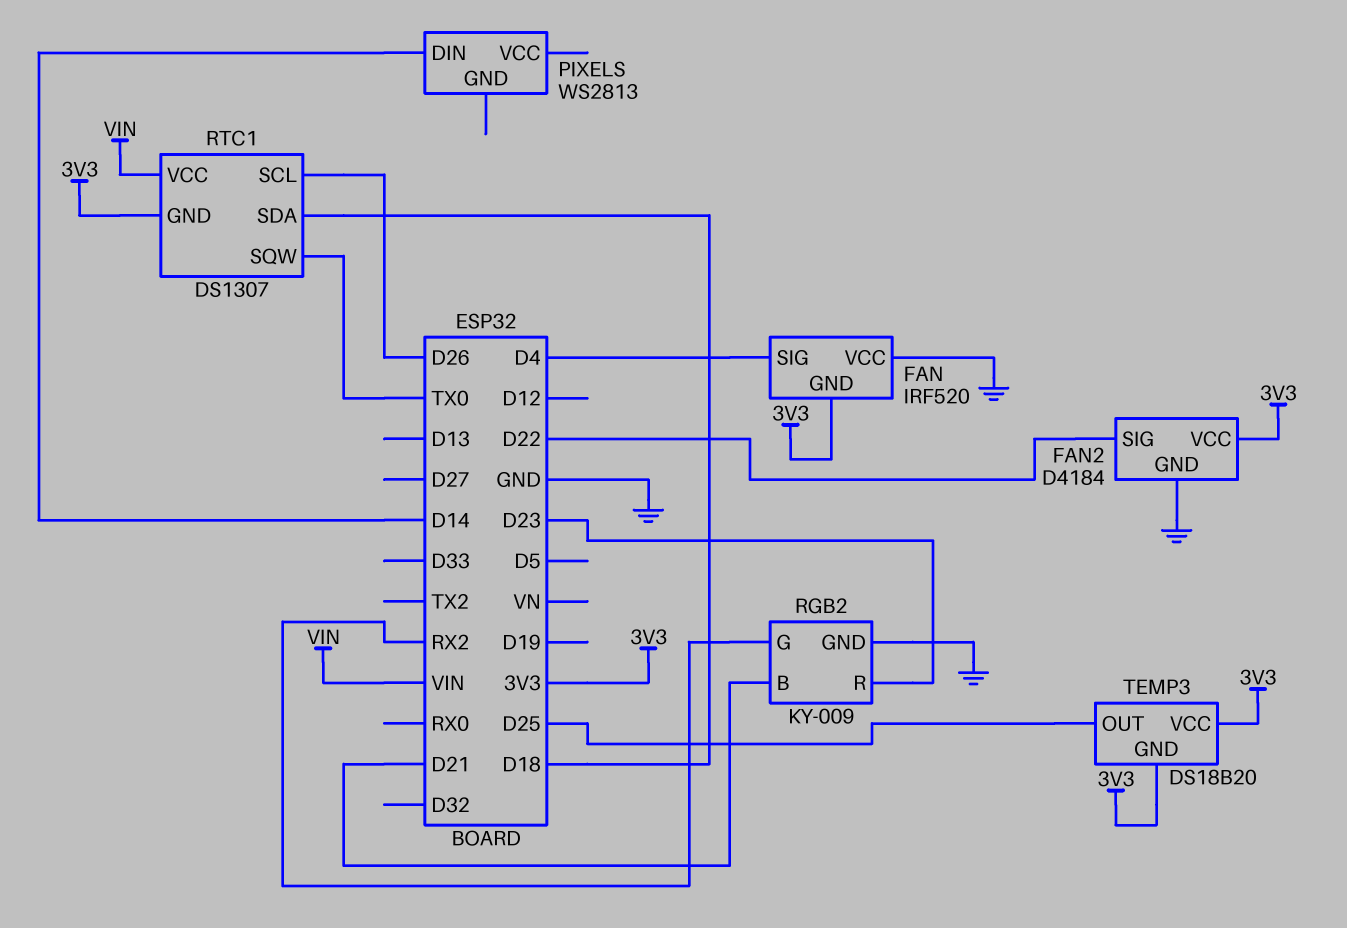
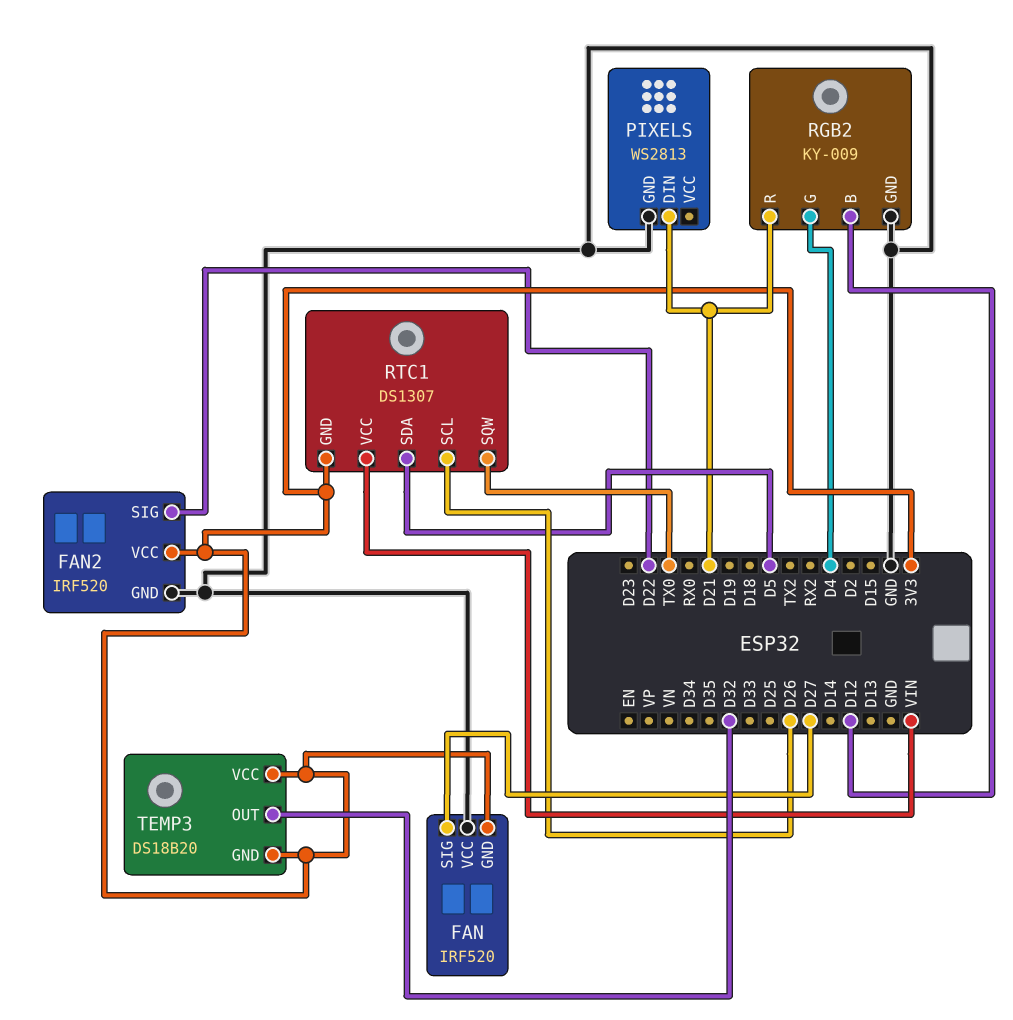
FAN pin SIG: D4 -> D27
FAN2: D4184 -> IRF520
PIXELS pin DIN: D14 -> D21
PIXELS pin GND: none -> GND
RGB2 pin B: D21 -> D12
RGB2 pin G: RX2 -> D4
RGB2 pin R: D23 -> D21
RTC1 pin SDA: D18 -> D5
TEMP3 pin OUT: D25 -> D32

